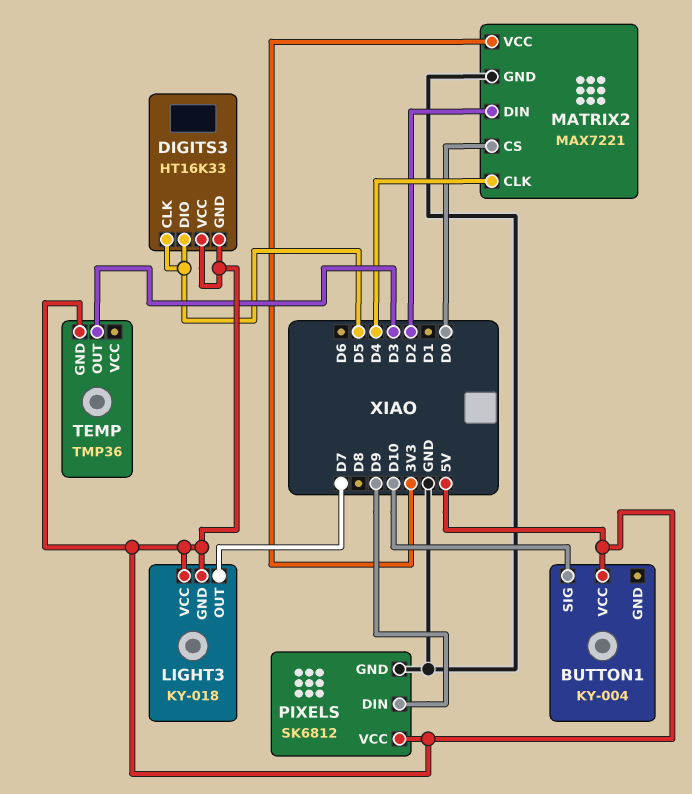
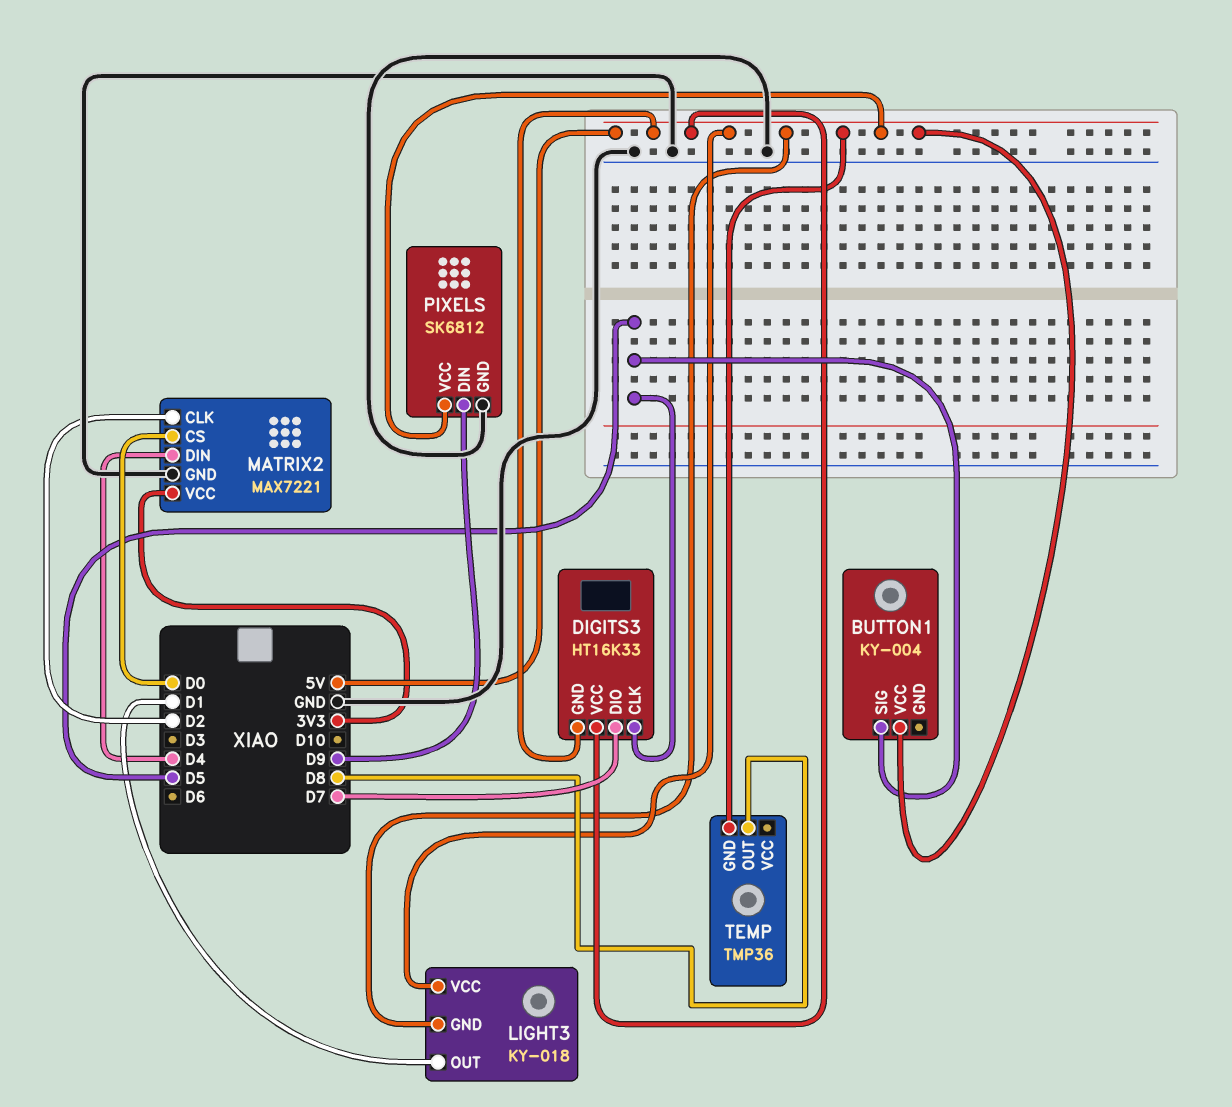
BUTTON1 pin SIG: D10 -> D5
DIGITS3 pin DIO: D5 -> D7
LIGHT3 pin OUT: D7 -> D1
MATRIX2 pin CLK: D4 -> D2
MATRIX2 pin DIN: D2 -> D4
TEMP pin OUT: D3 -> D8

